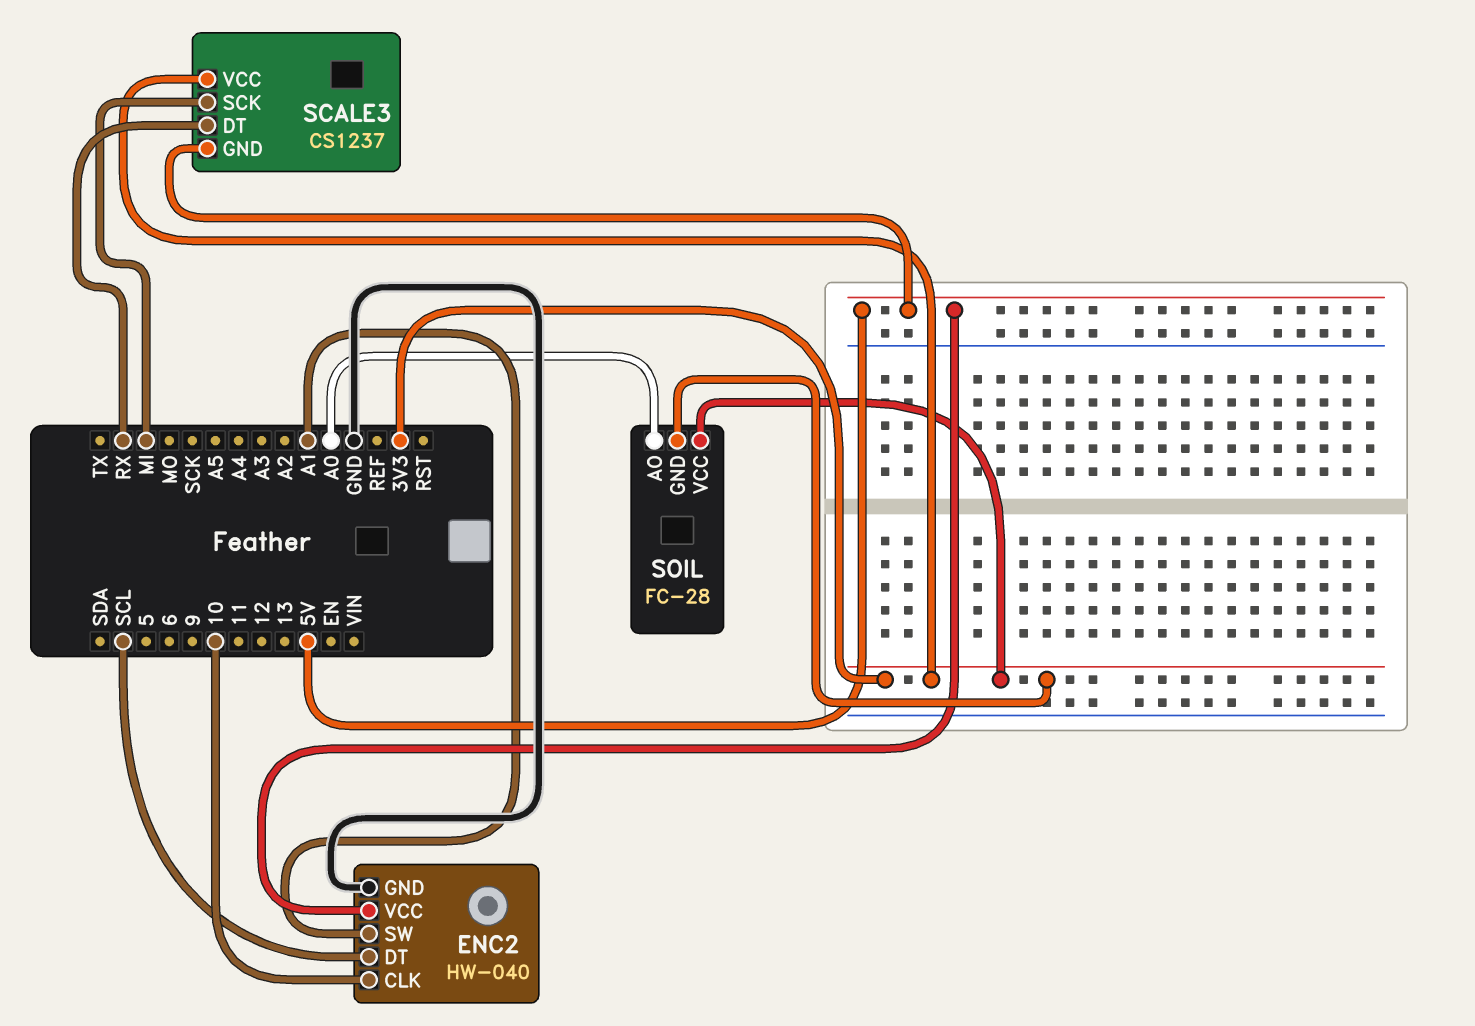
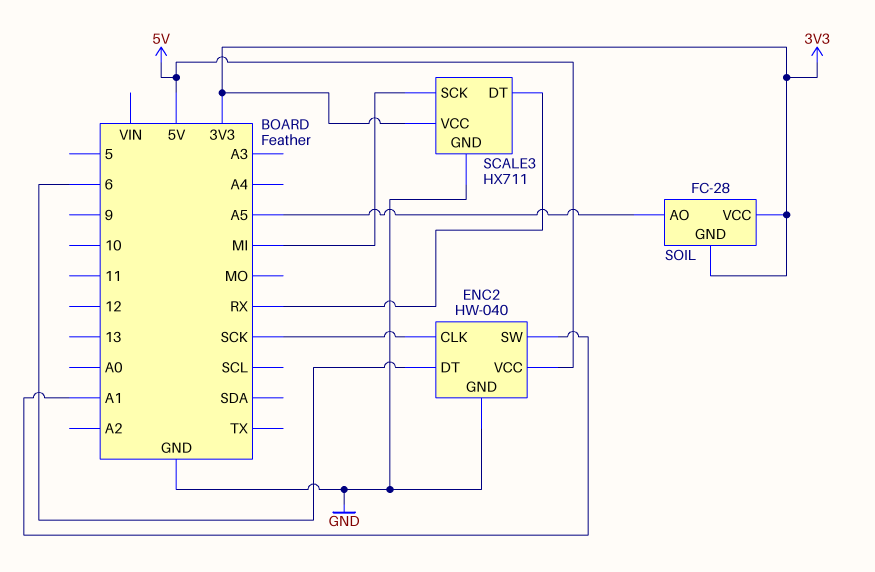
ENC2 pin CLK: 10 -> SCK
ENC2 pin DT: SCL -> 6
SCALE3: CS1237 -> HX711
SCALE3 pin GND: 5V -> GND
SOIL pin AO: A0 -> A5

